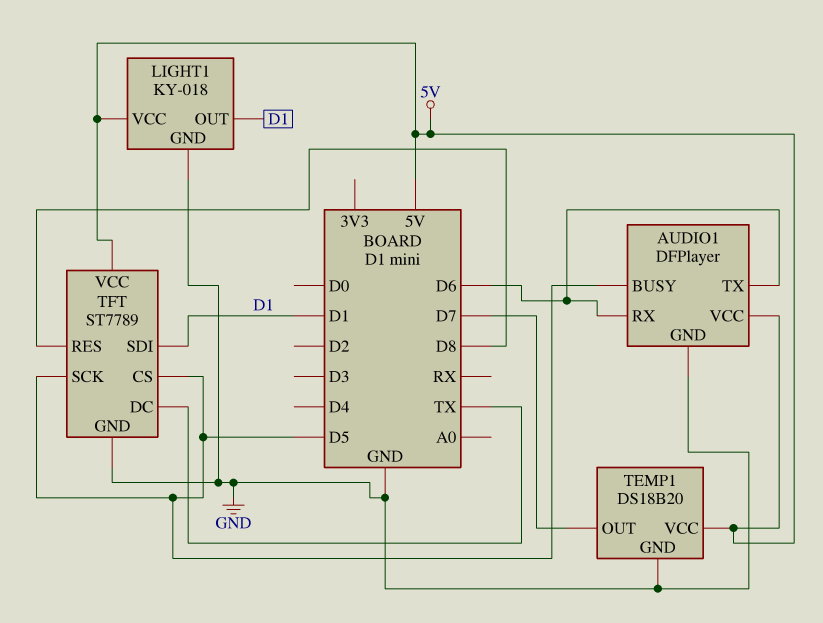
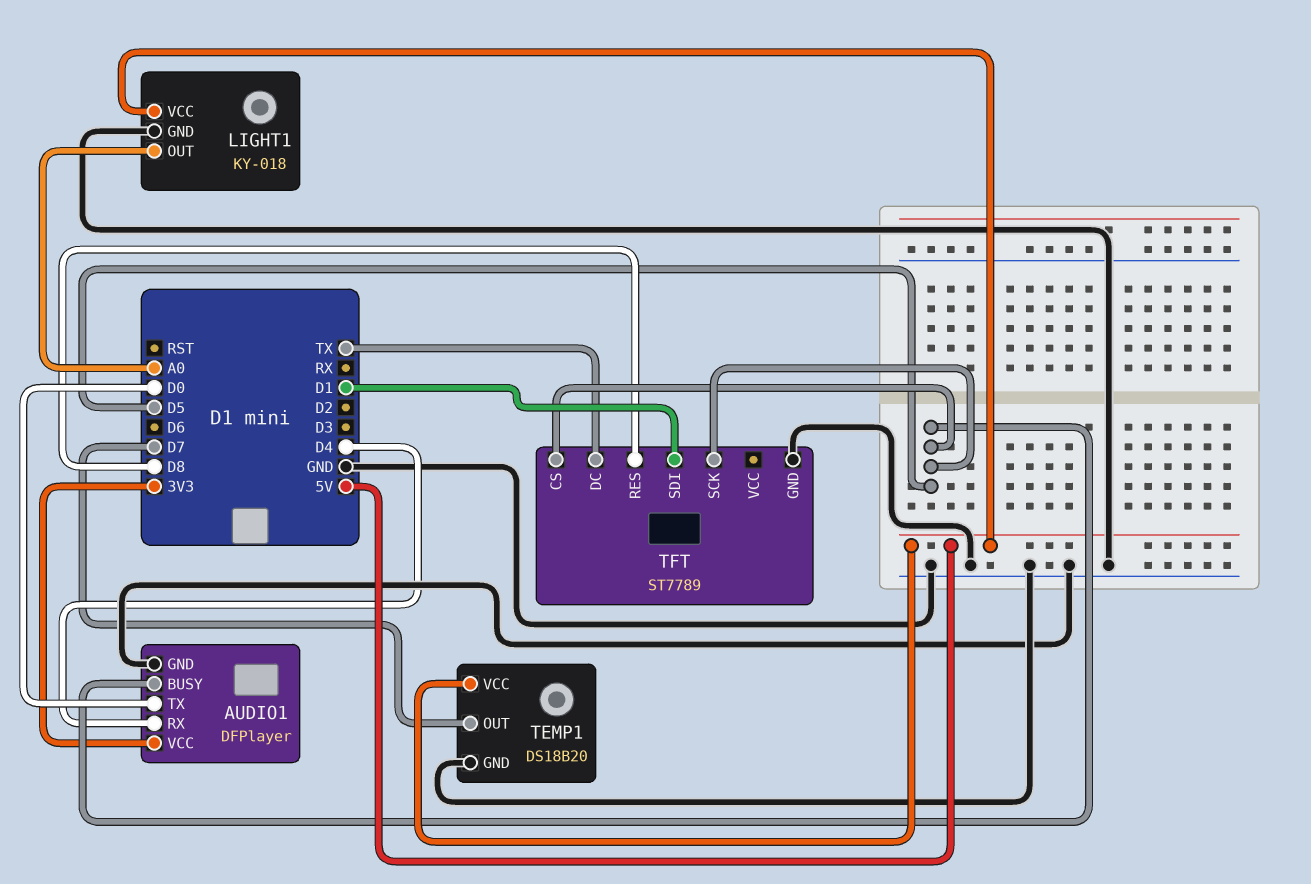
AUDIO1 pin RX: D6 -> D4
AUDIO1 pin TX: D6 -> D0
AUDIO1 pin VCC: 5V -> 3V3
LIGHT1 pin OUT: D1 -> A0
TFT pin VCC: 5V -> none

